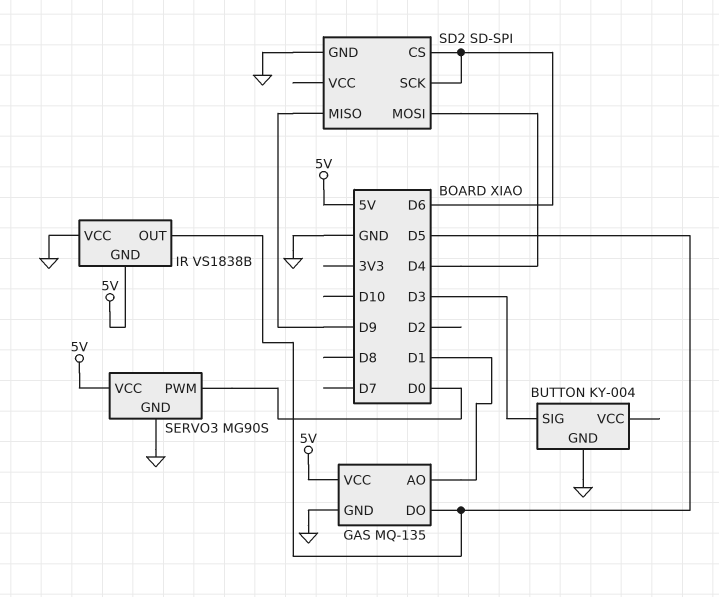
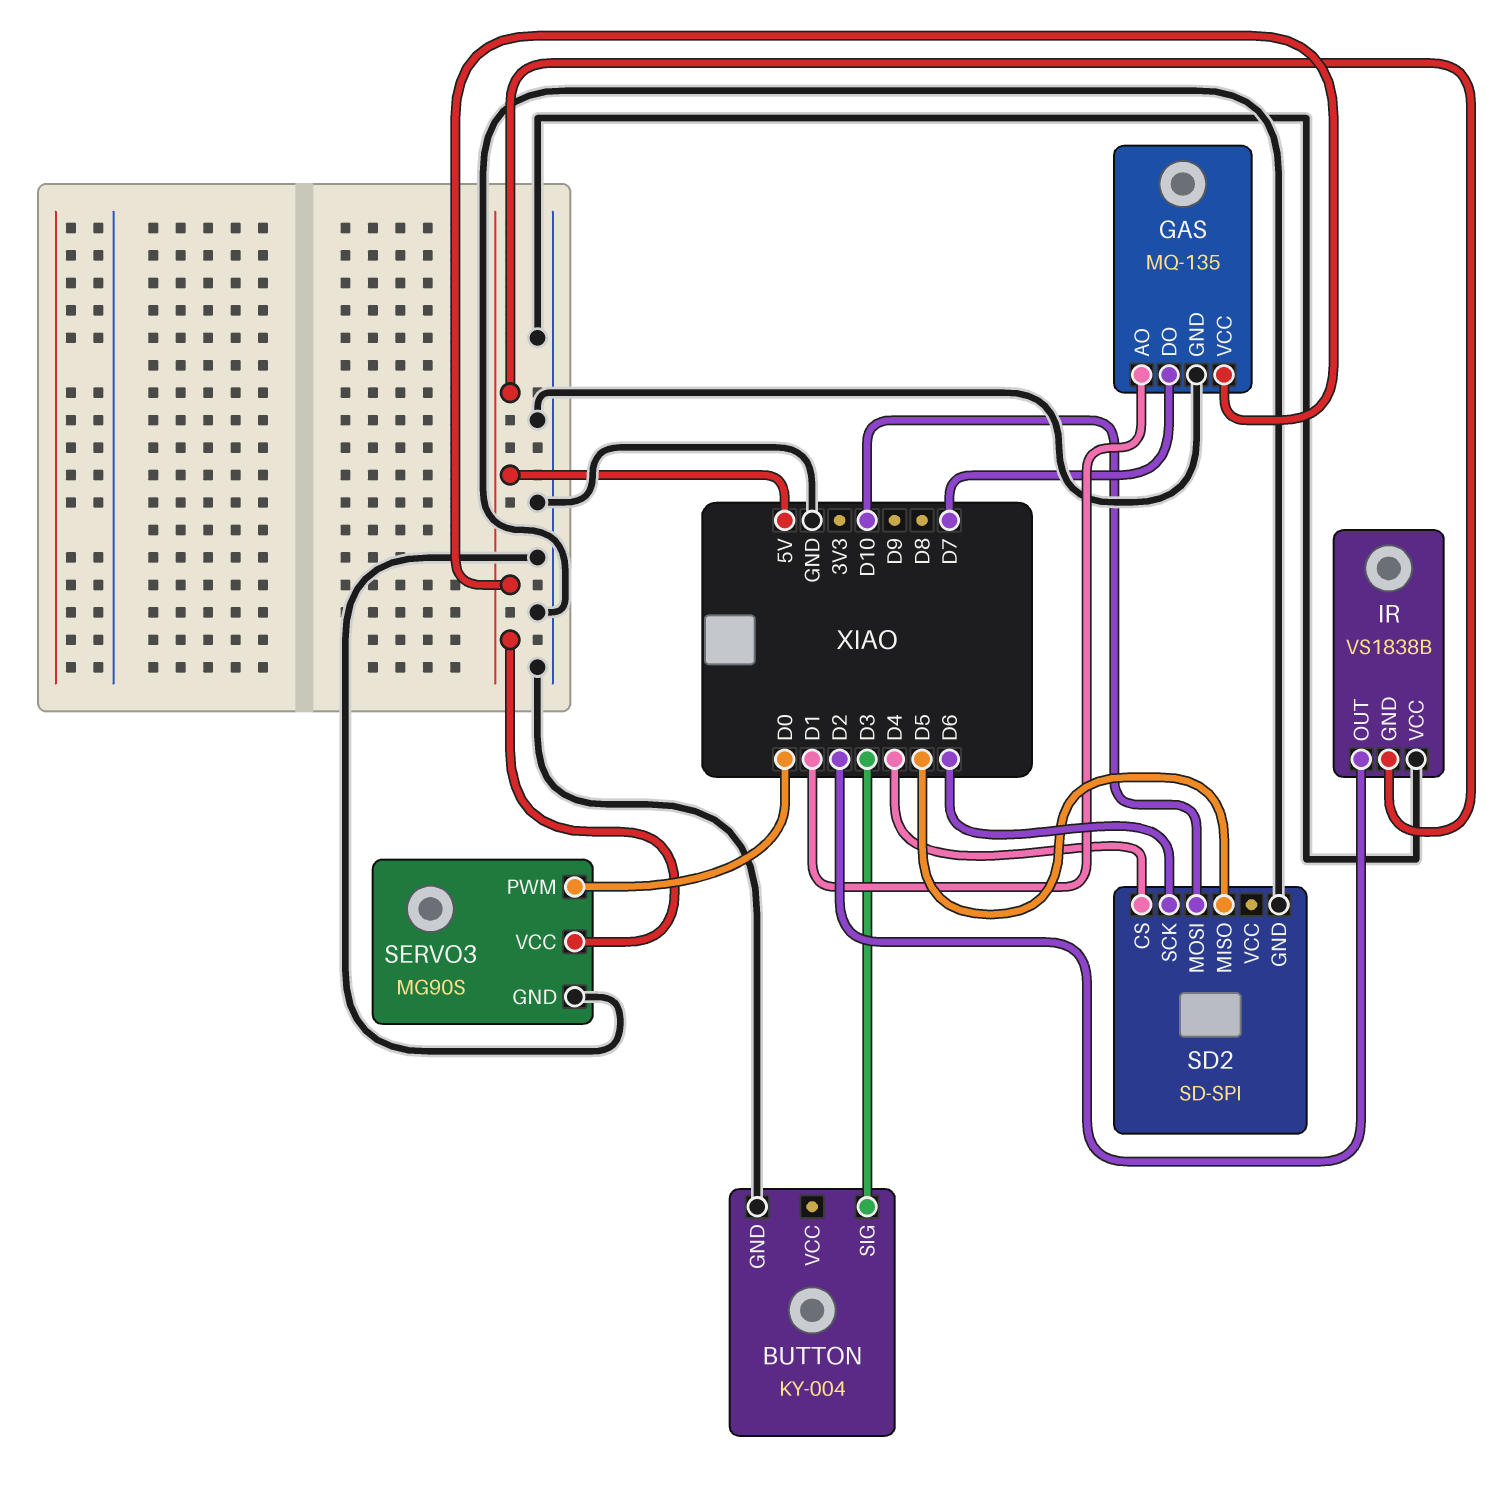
GAS pin DO: D5 -> D7
IR pin OUT: D5 -> D2
SD2 pin CS: D6 -> D4
SD2 pin MISO: D9 -> D5
SD2 pin MOSI: D4 -> D10

